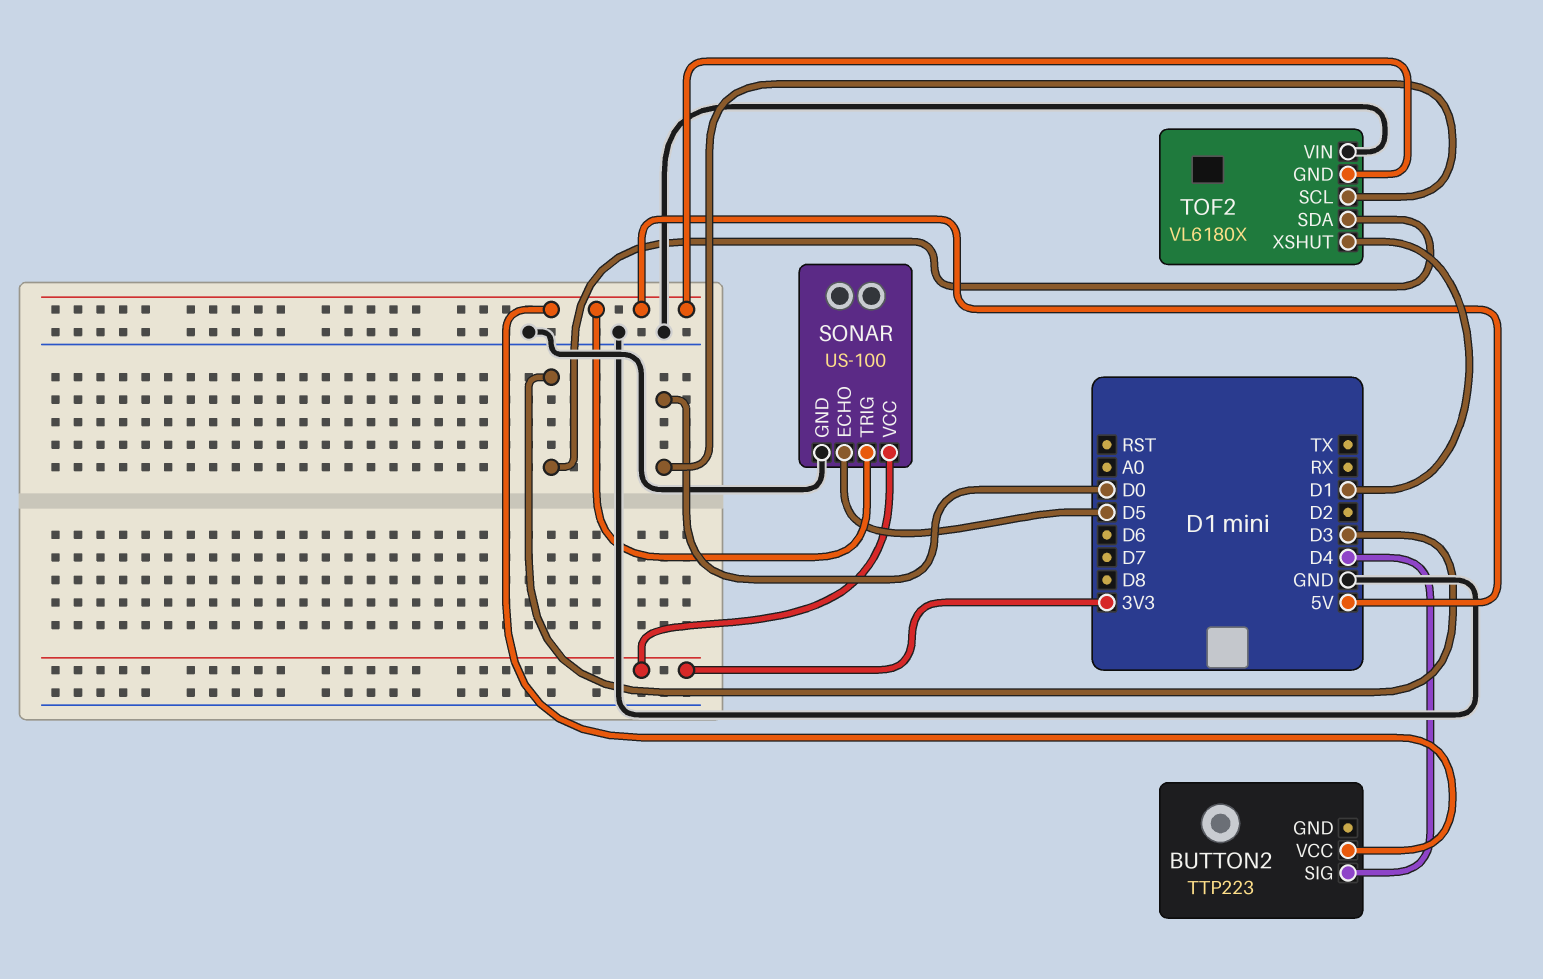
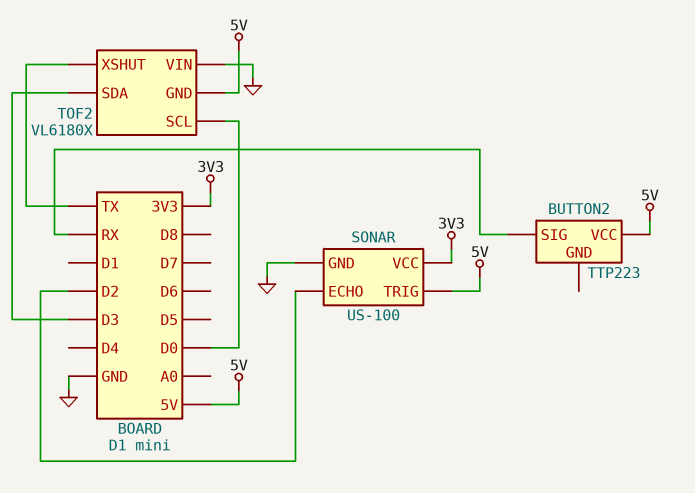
BUTTON2 pin SIG: D4 -> RX
SONAR pin ECHO: D5 -> D2
TOF2 pin XSHUT: D1 -> TX

